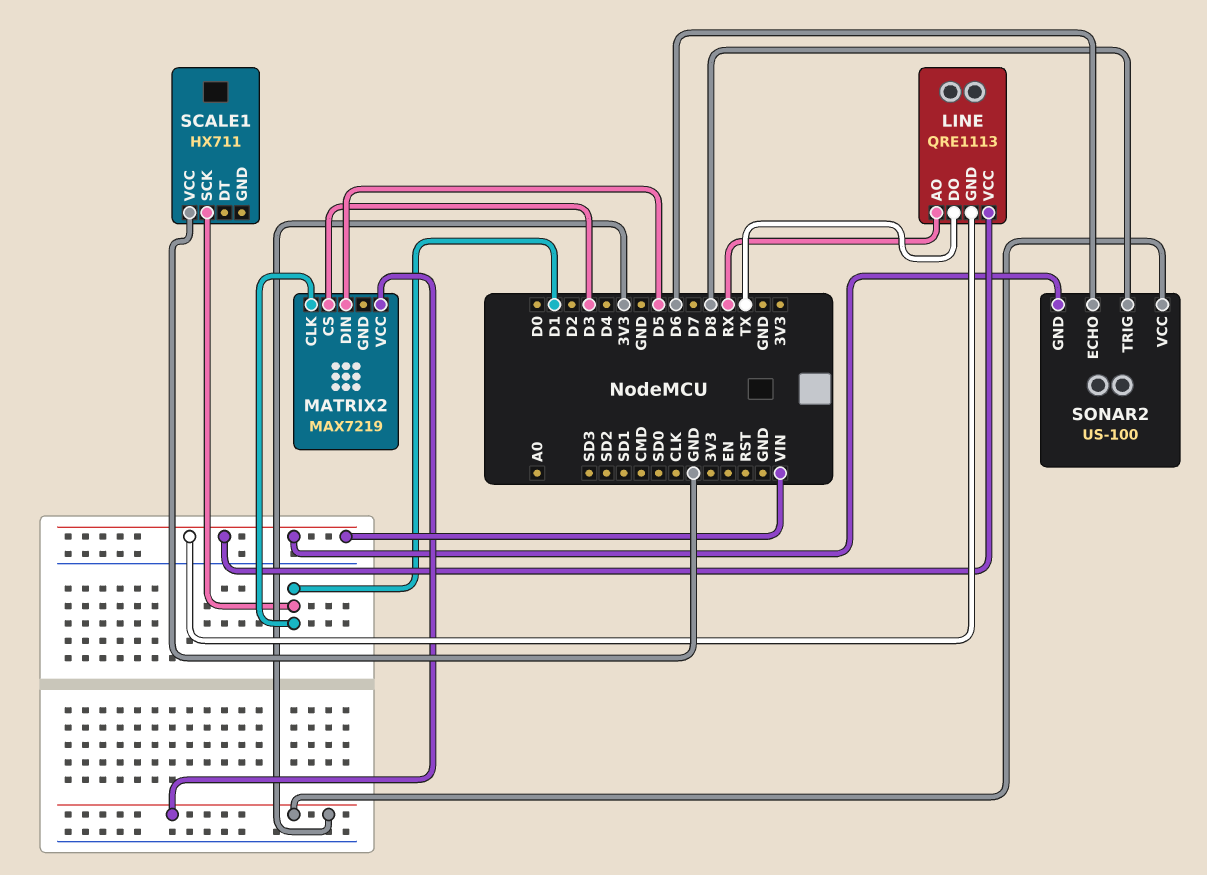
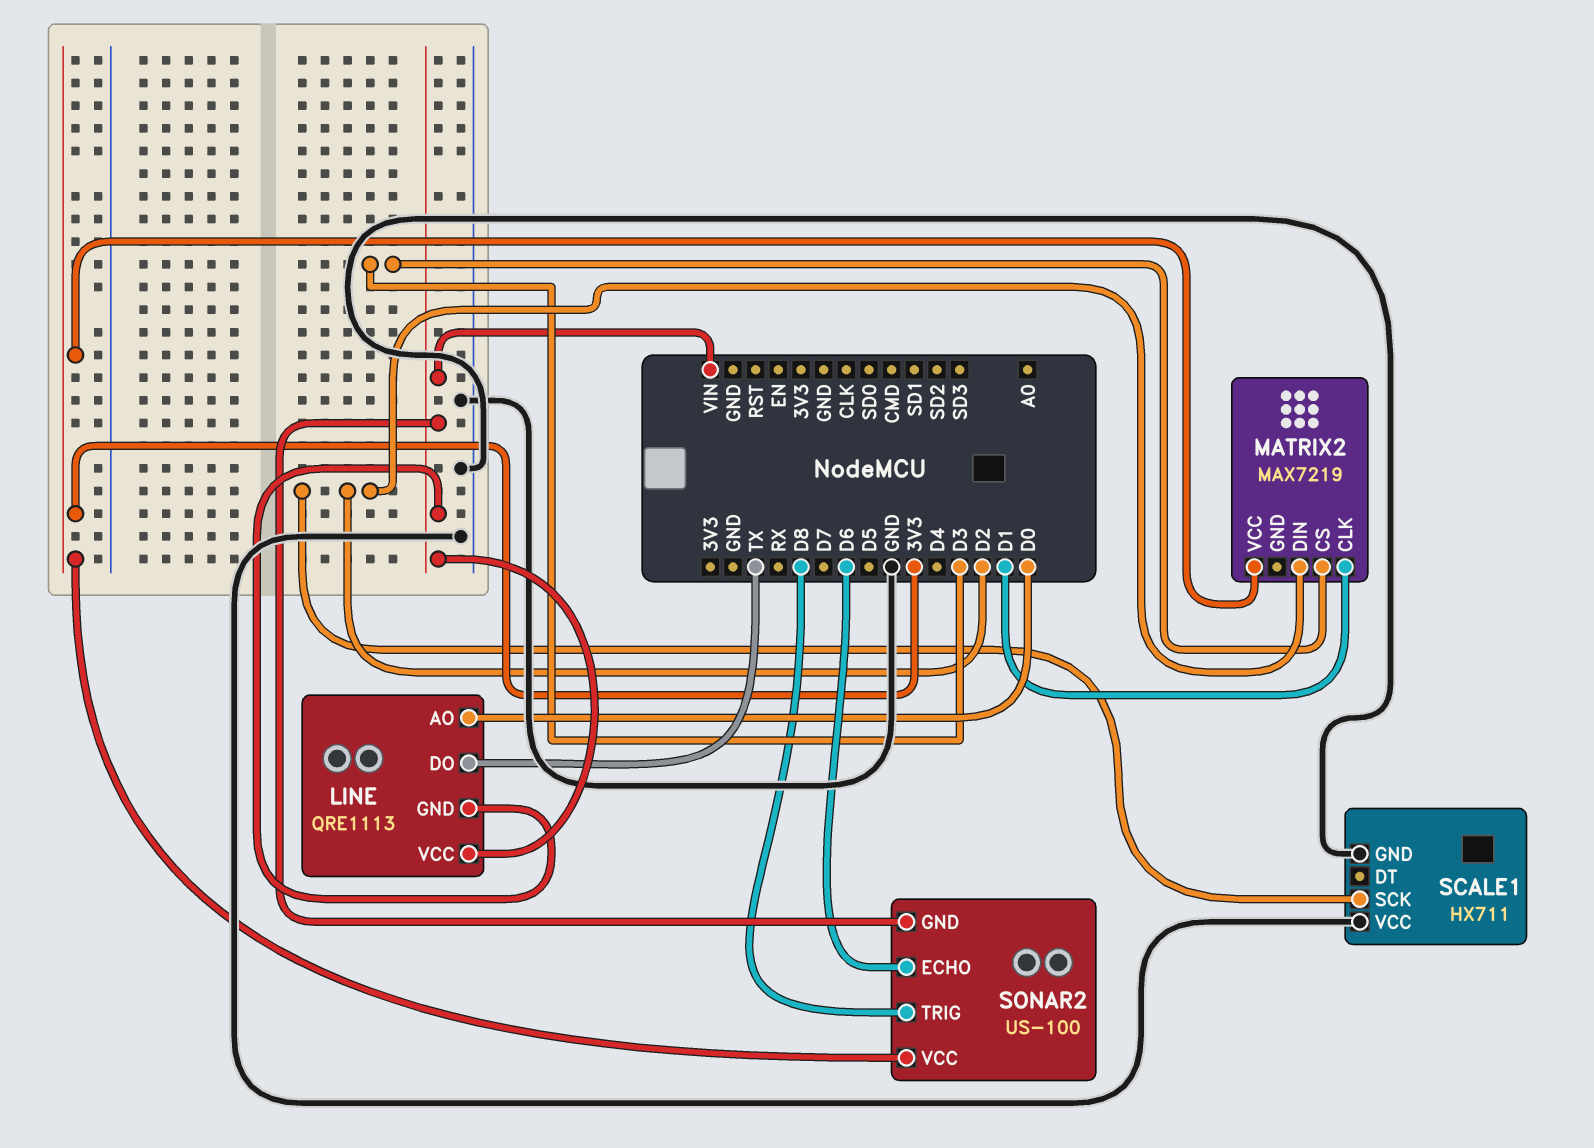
LINE pin AO: RX -> D0
MATRIX2 pin DIN: D5 -> D2
SCALE1 pin GND: none -> GND
SCALE1 pin SCK: D1 -> D2

